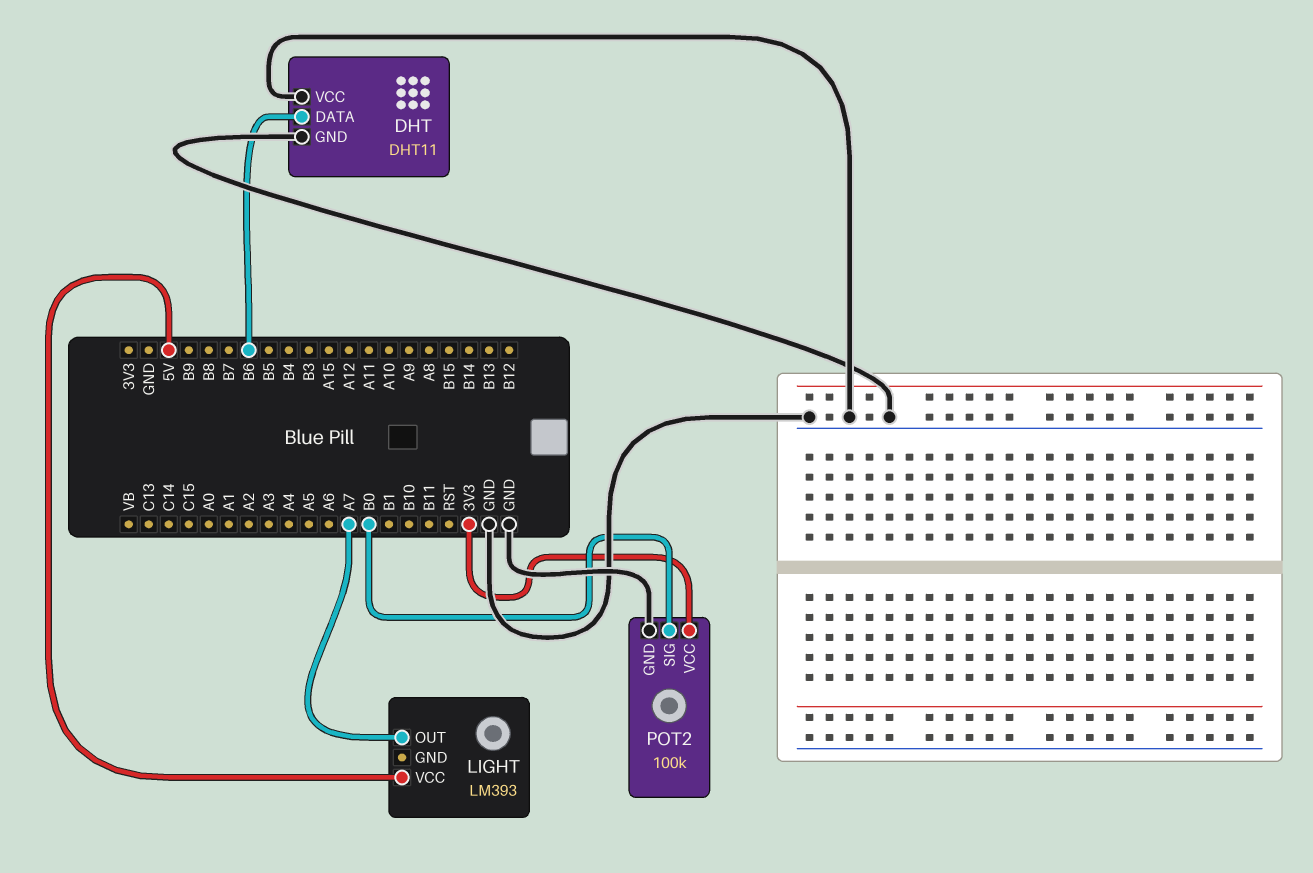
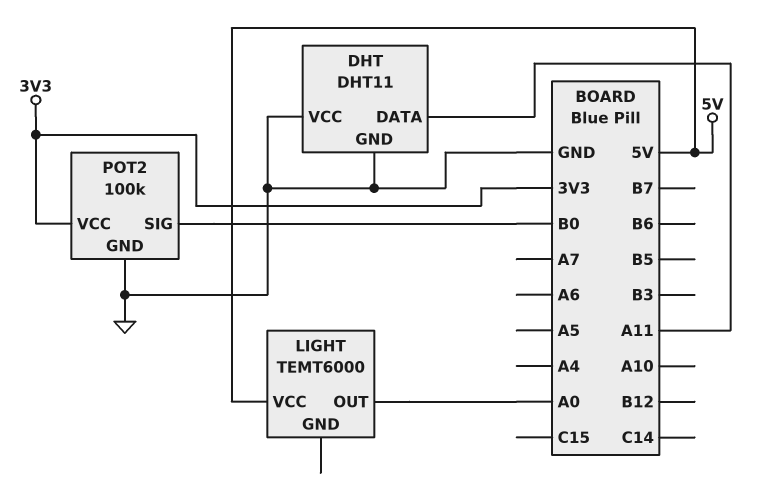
DHT pin DATA: B6 -> A11
LIGHT: LM393 -> TEMT6000
LIGHT pin OUT: A7 -> A0

